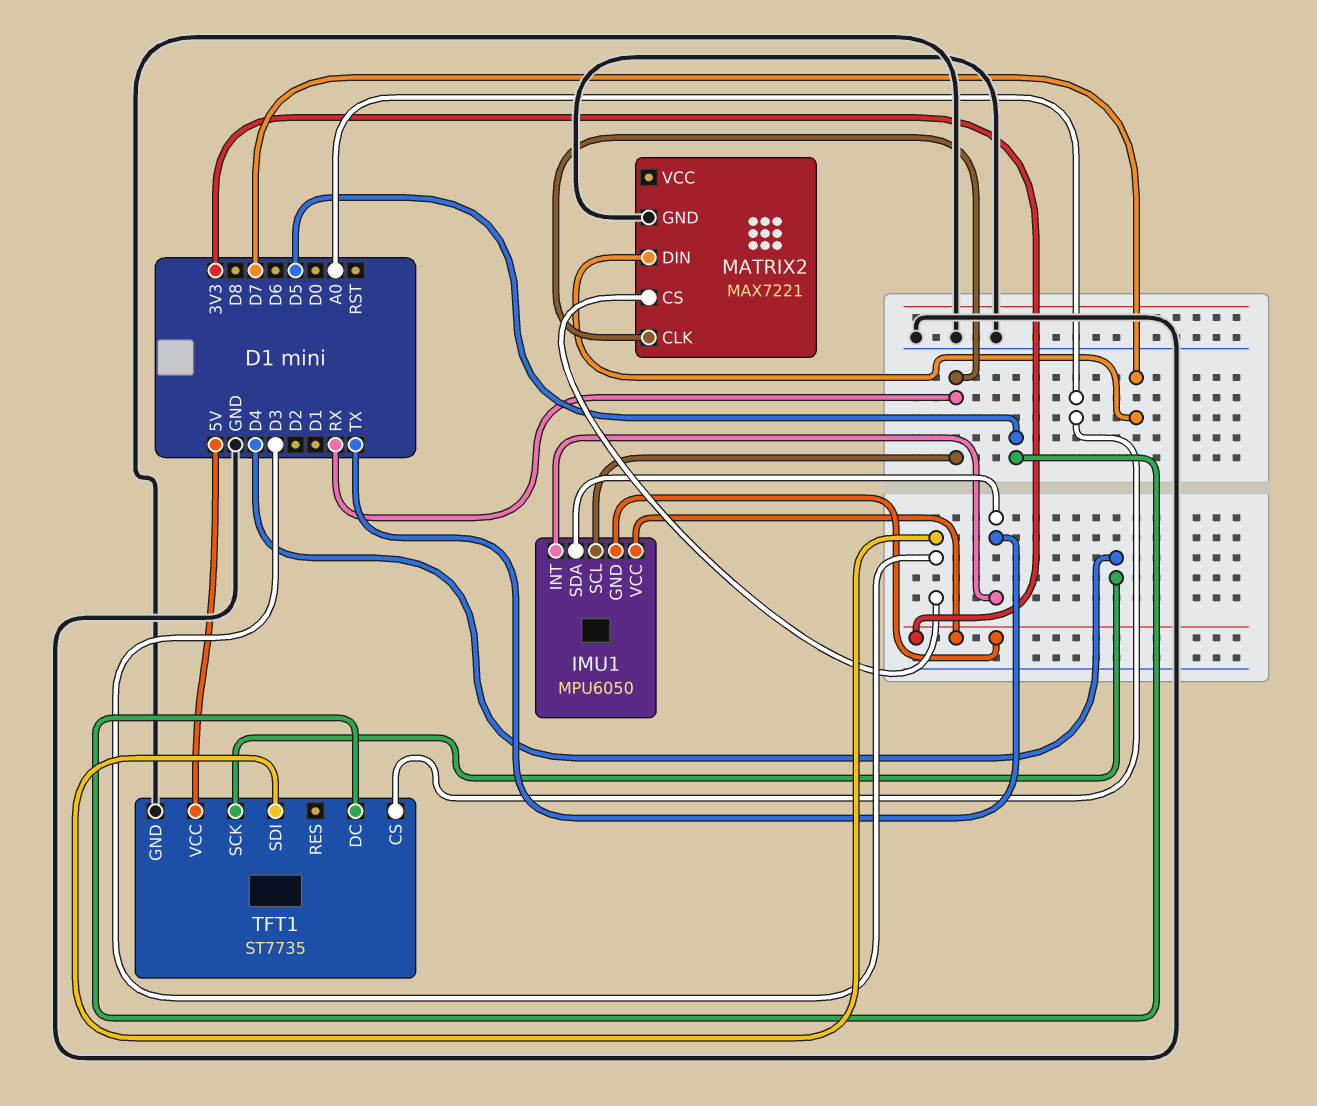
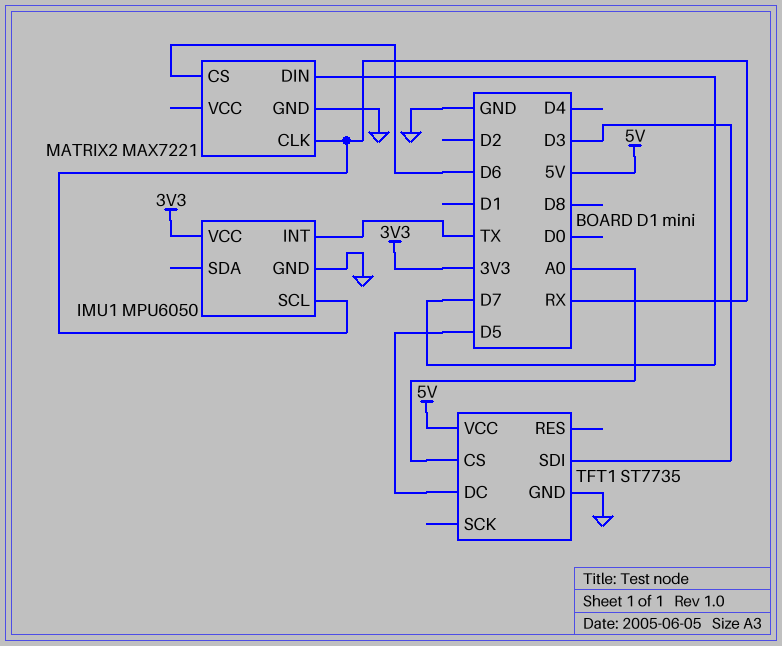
IMU1 pin GND: 3V3 -> GND
IMU1 pin SDA: TX -> none
MATRIX2 pin CS: D3 -> D6
TFT1 pin SCK: D4 -> none

